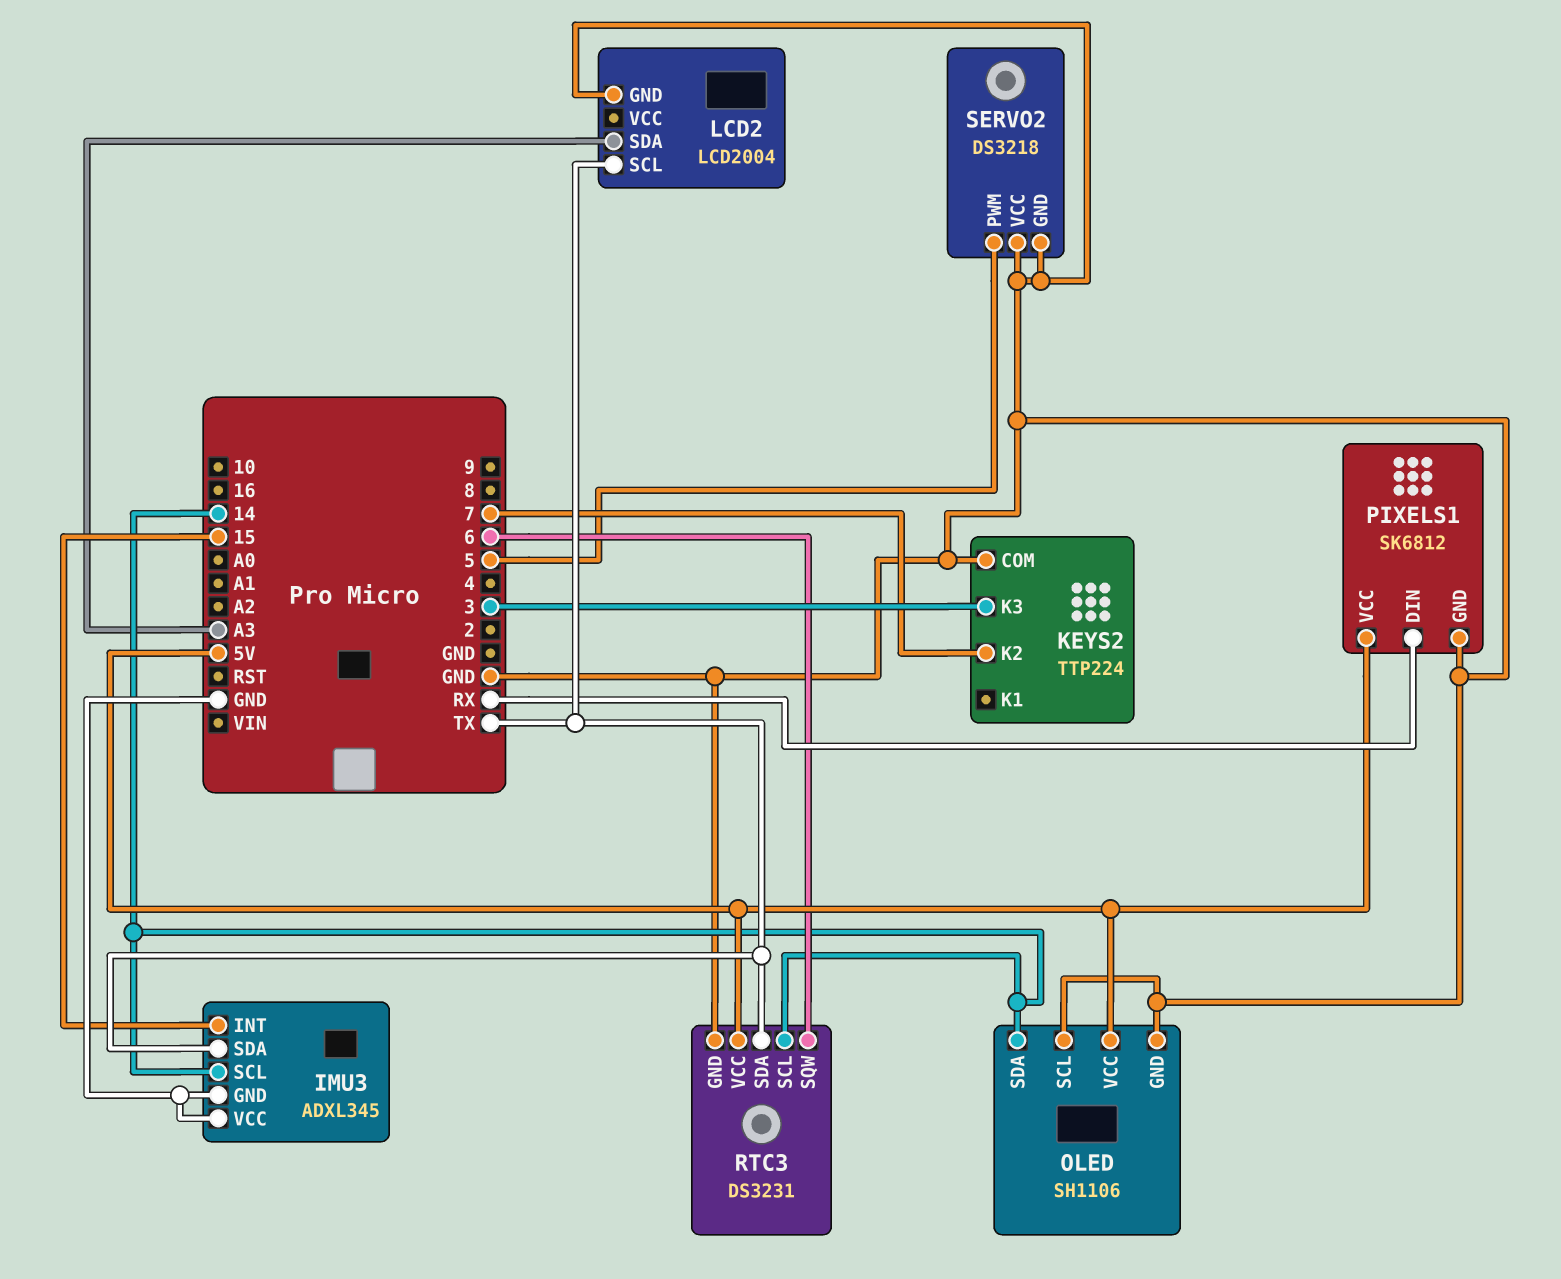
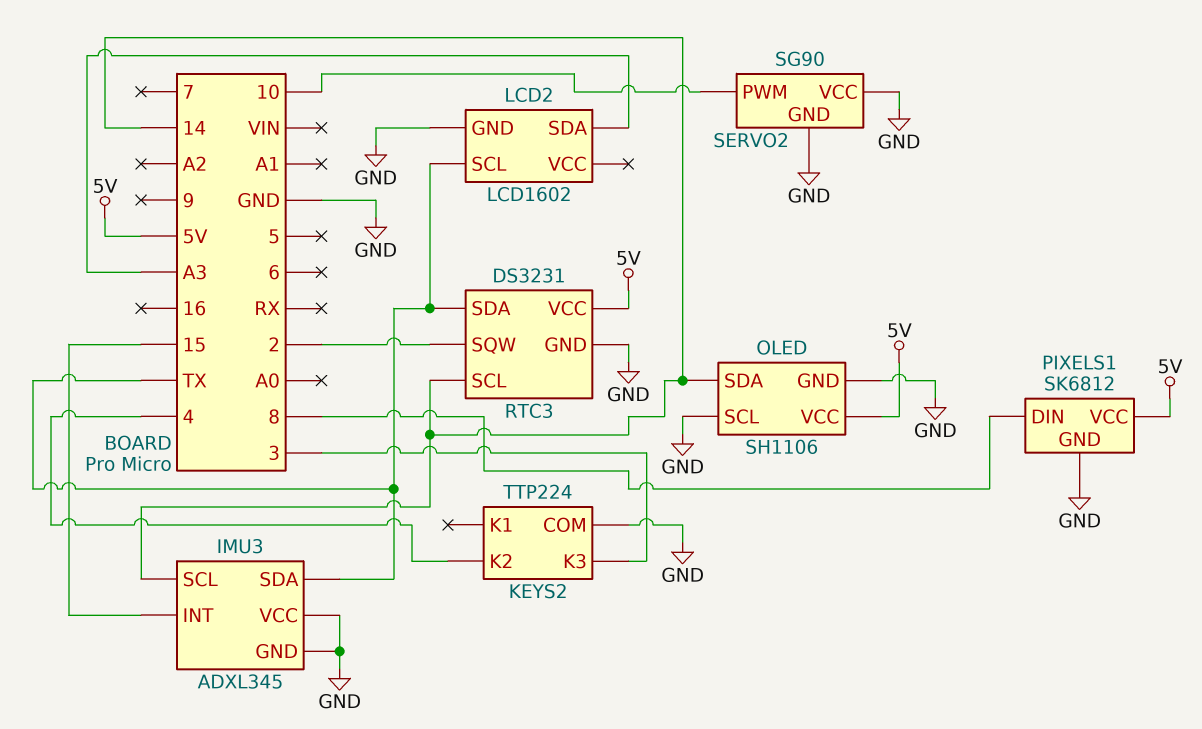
KEYS2 pin K2: 7 -> 4
LCD2: LCD2004 -> LCD1602
PIXELS1 pin DIN: RX -> 8
RTC3 pin SQW: 6 -> 2
SERVO2: DS3218 -> SG90
SERVO2 pin PWM: 5 -> 10

